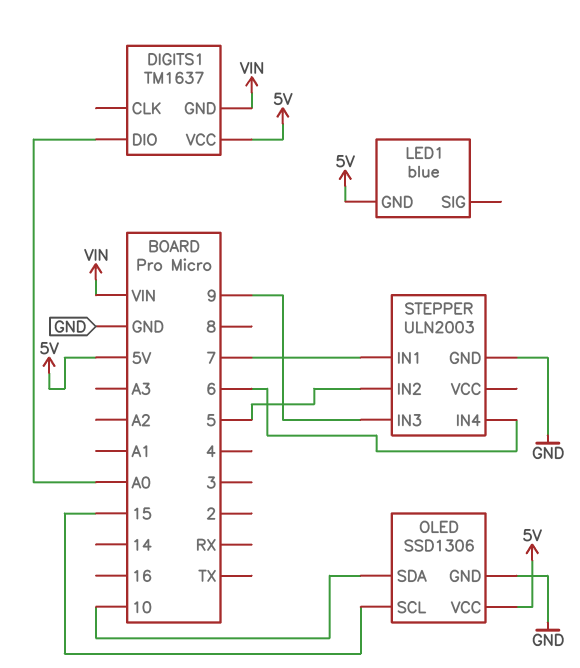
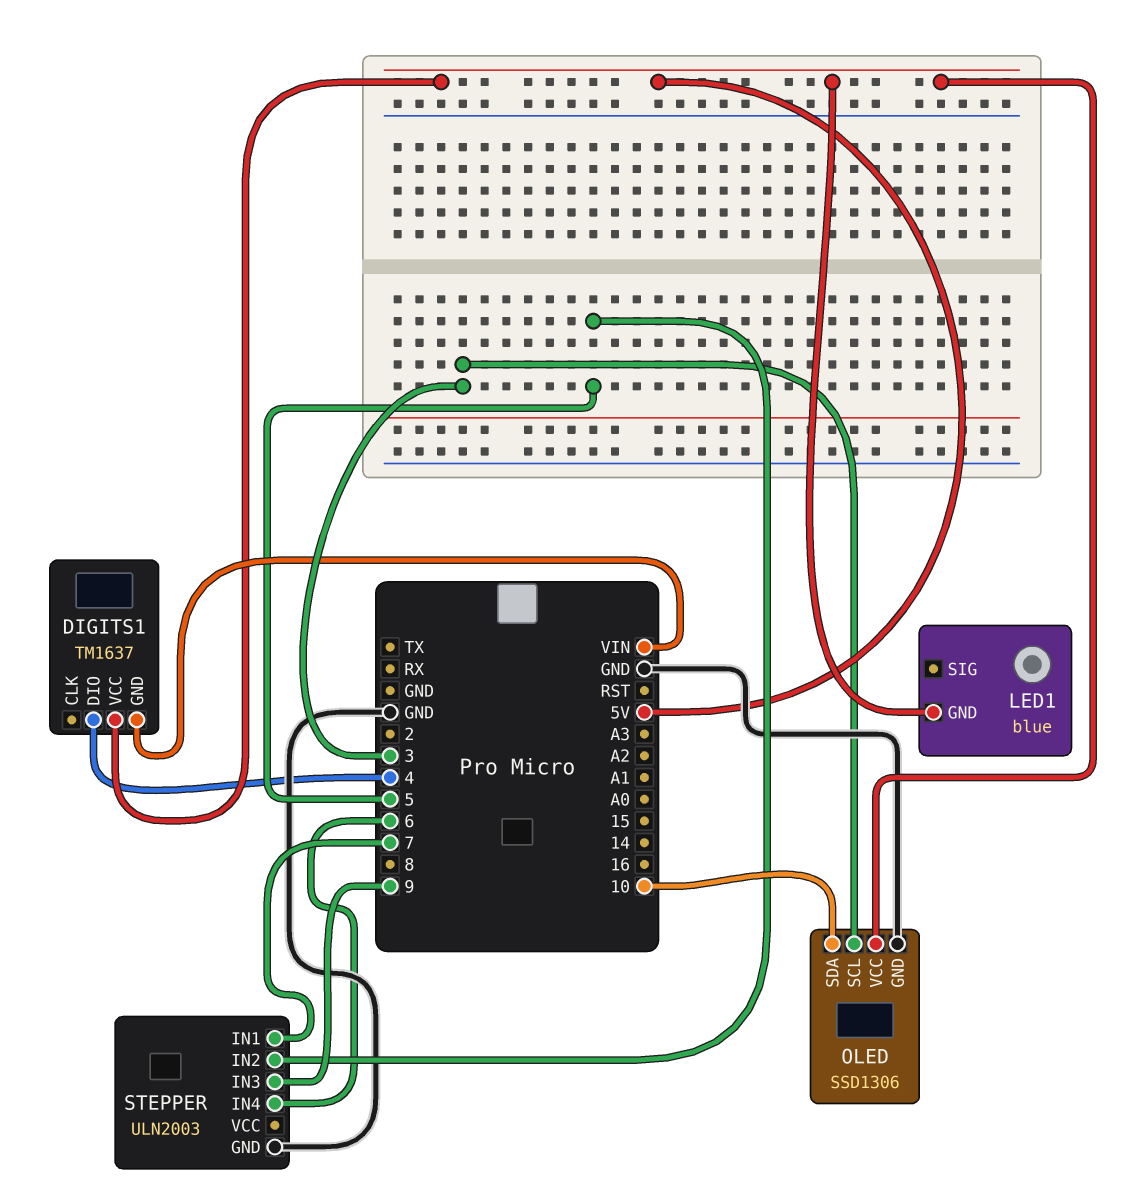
DIGITS1 pin DIO: A0 -> 4
OLED pin SCL: 15 -> 3

